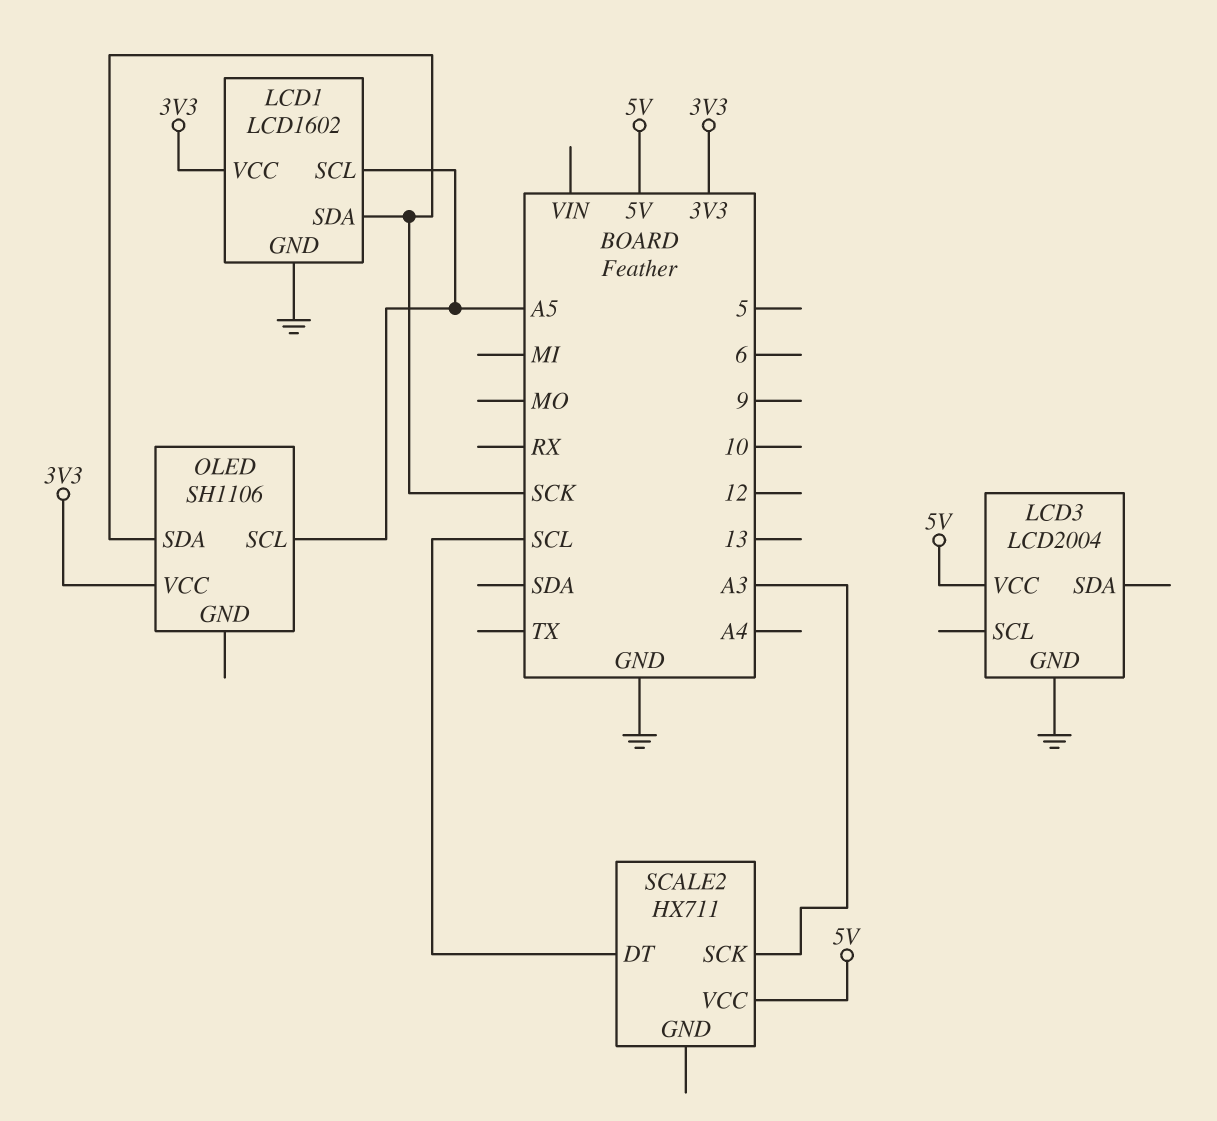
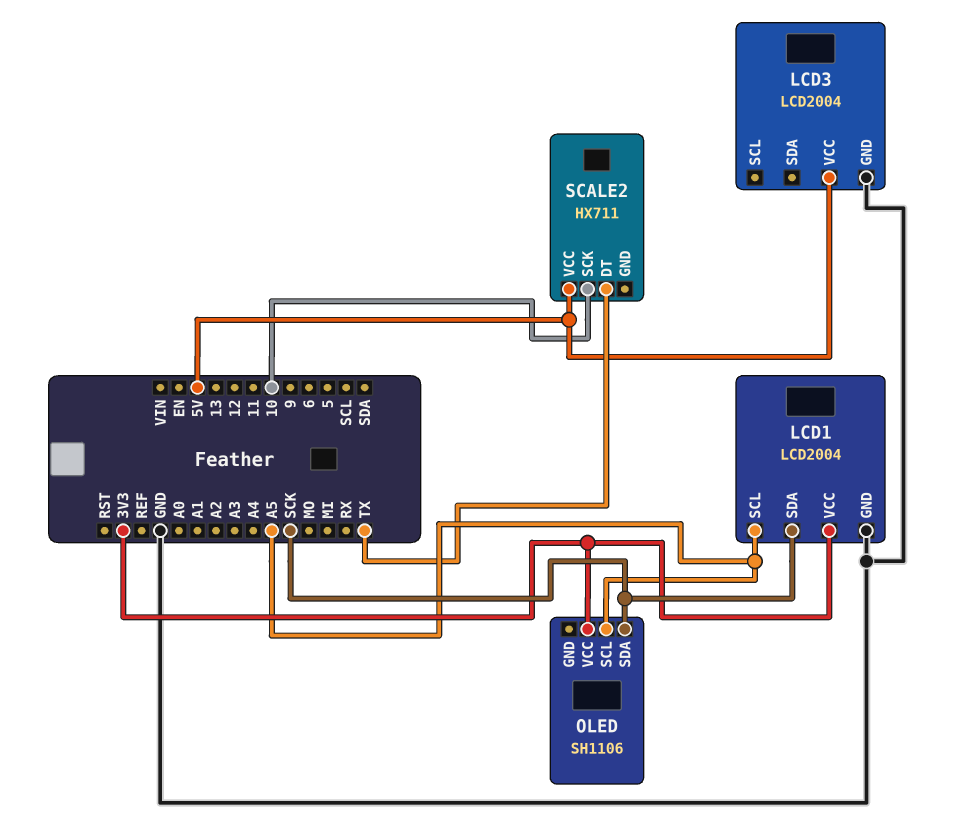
LCD1: LCD1602 -> LCD2004
SCALE2 pin DT: SCL -> TX
SCALE2 pin SCK: A3 -> 10

